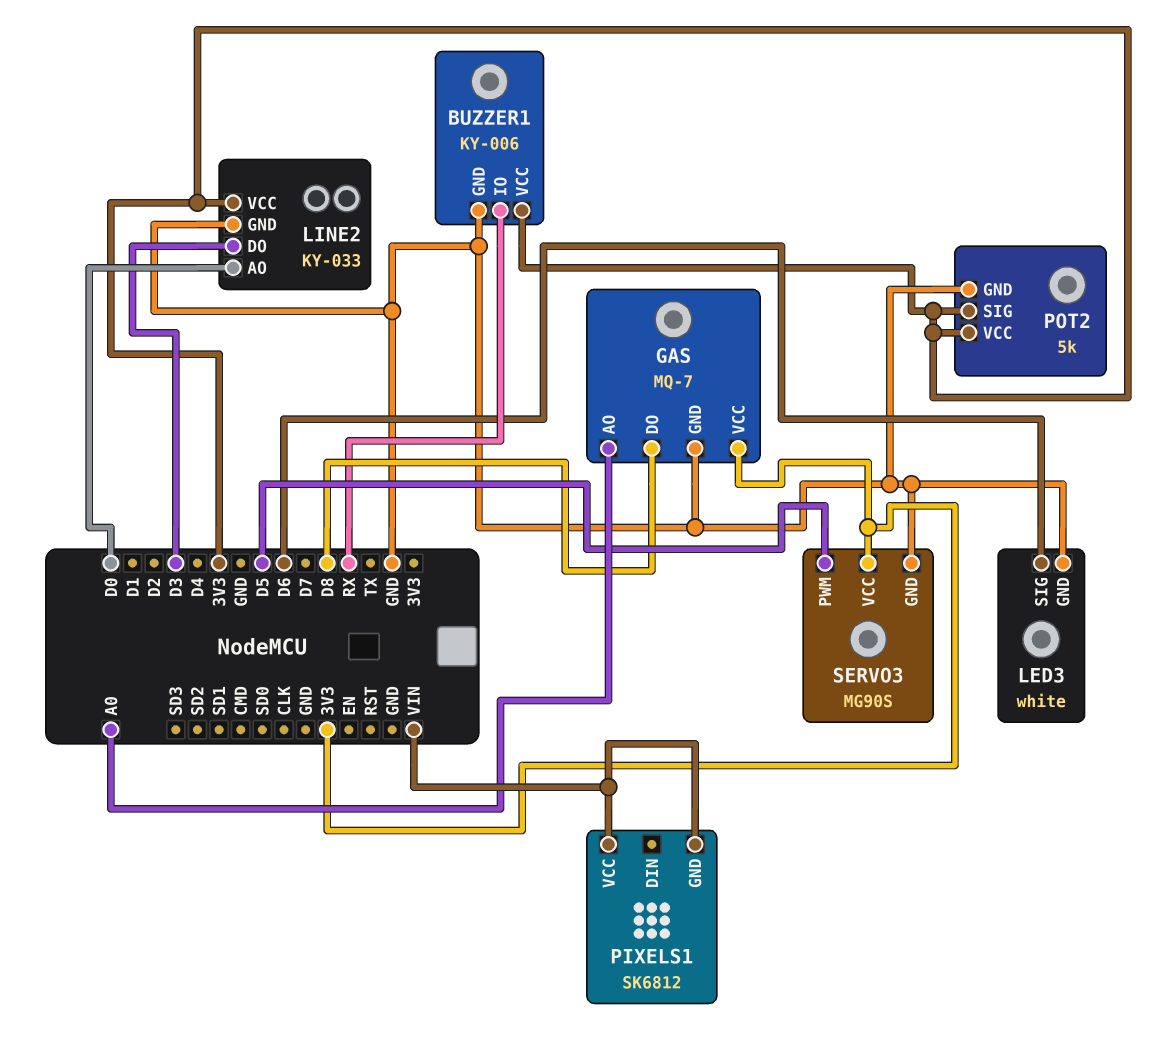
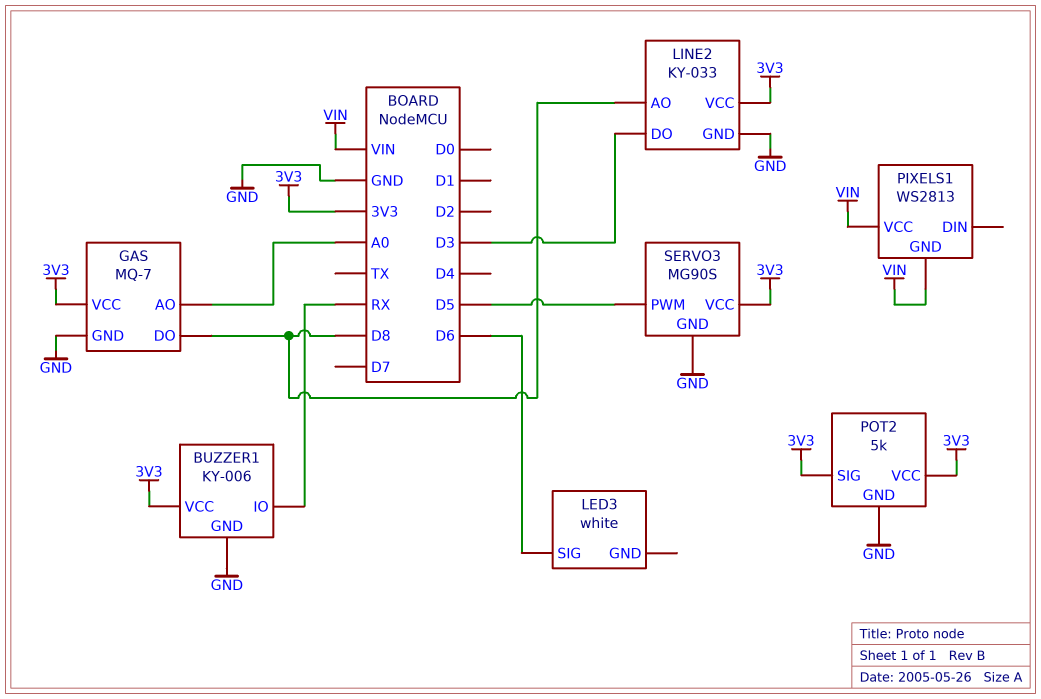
LED3 pin GND: GND -> none
LINE2 pin AO: D0 -> D8
PIXELS1: SK6812 -> WS2813

